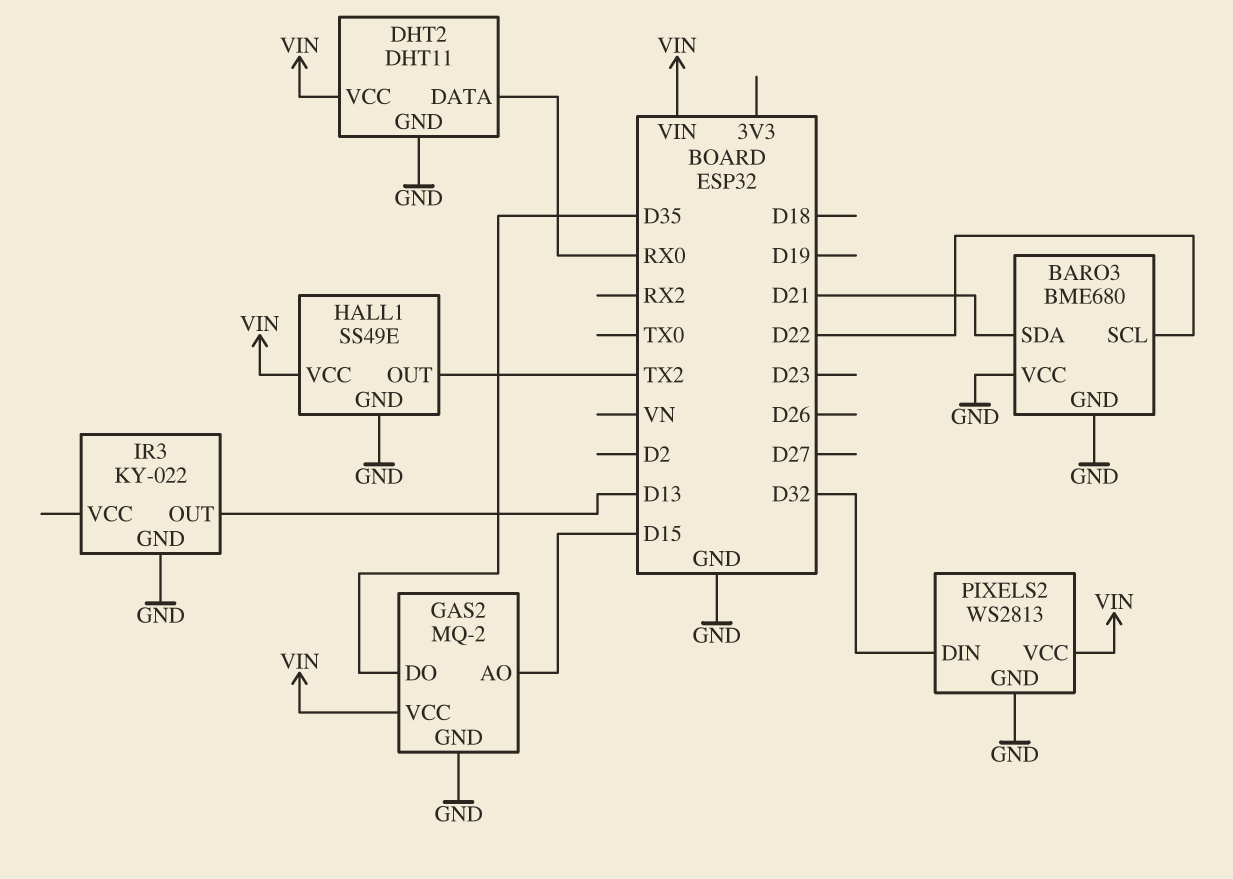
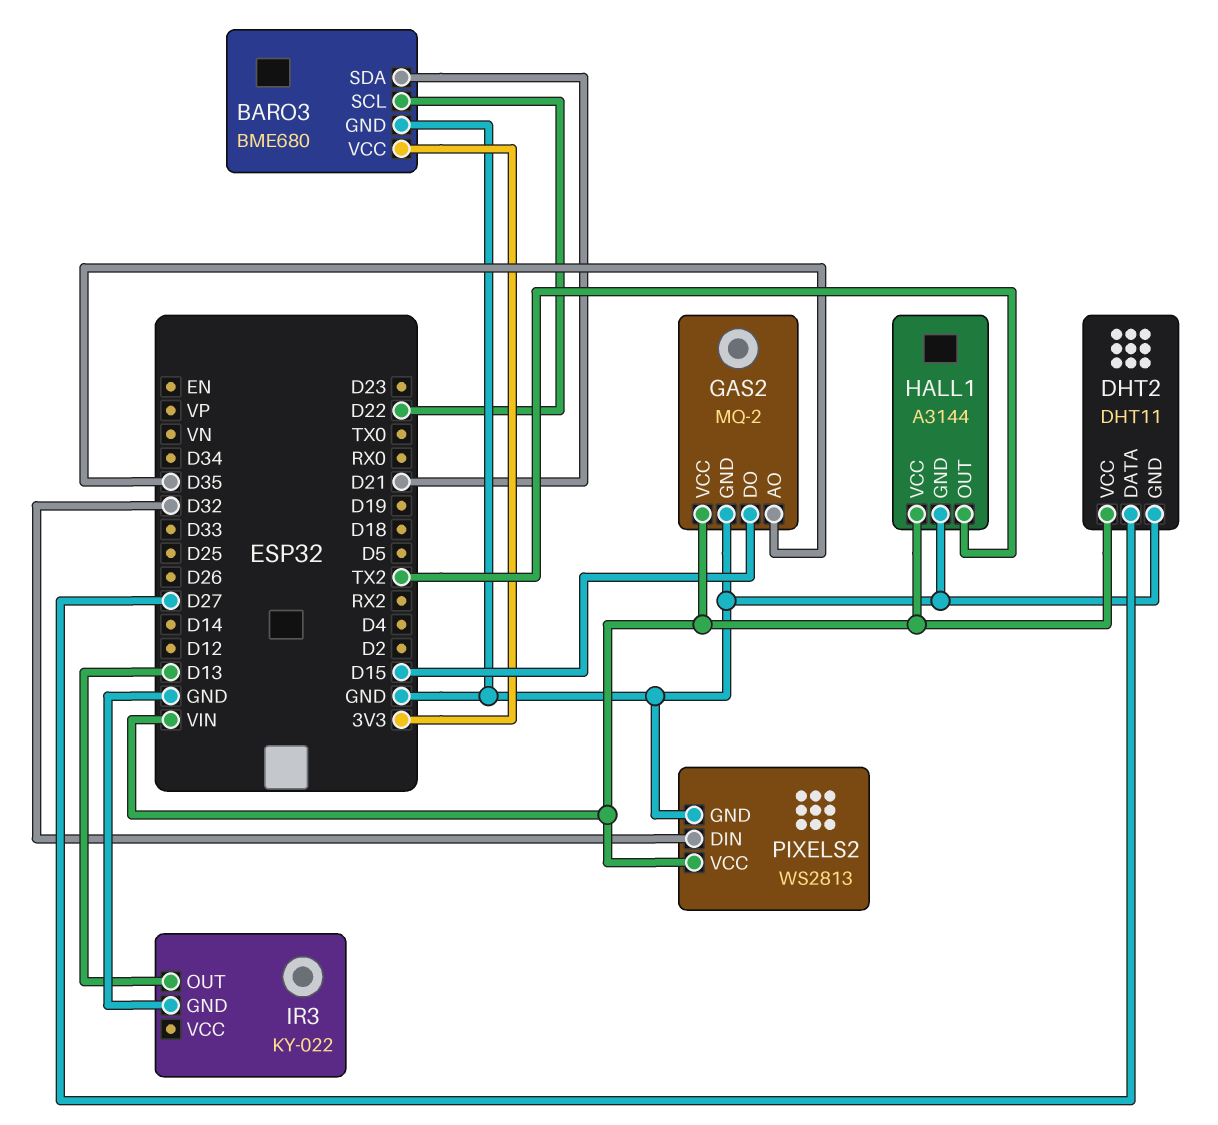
BARO3 pin VCC: GND -> 3V3
DHT2 pin DATA: RX0 -> D27
GAS2 pin AO: D15 -> D35
GAS2 pin DO: D35 -> D15
HALL1: SS49E -> A3144

